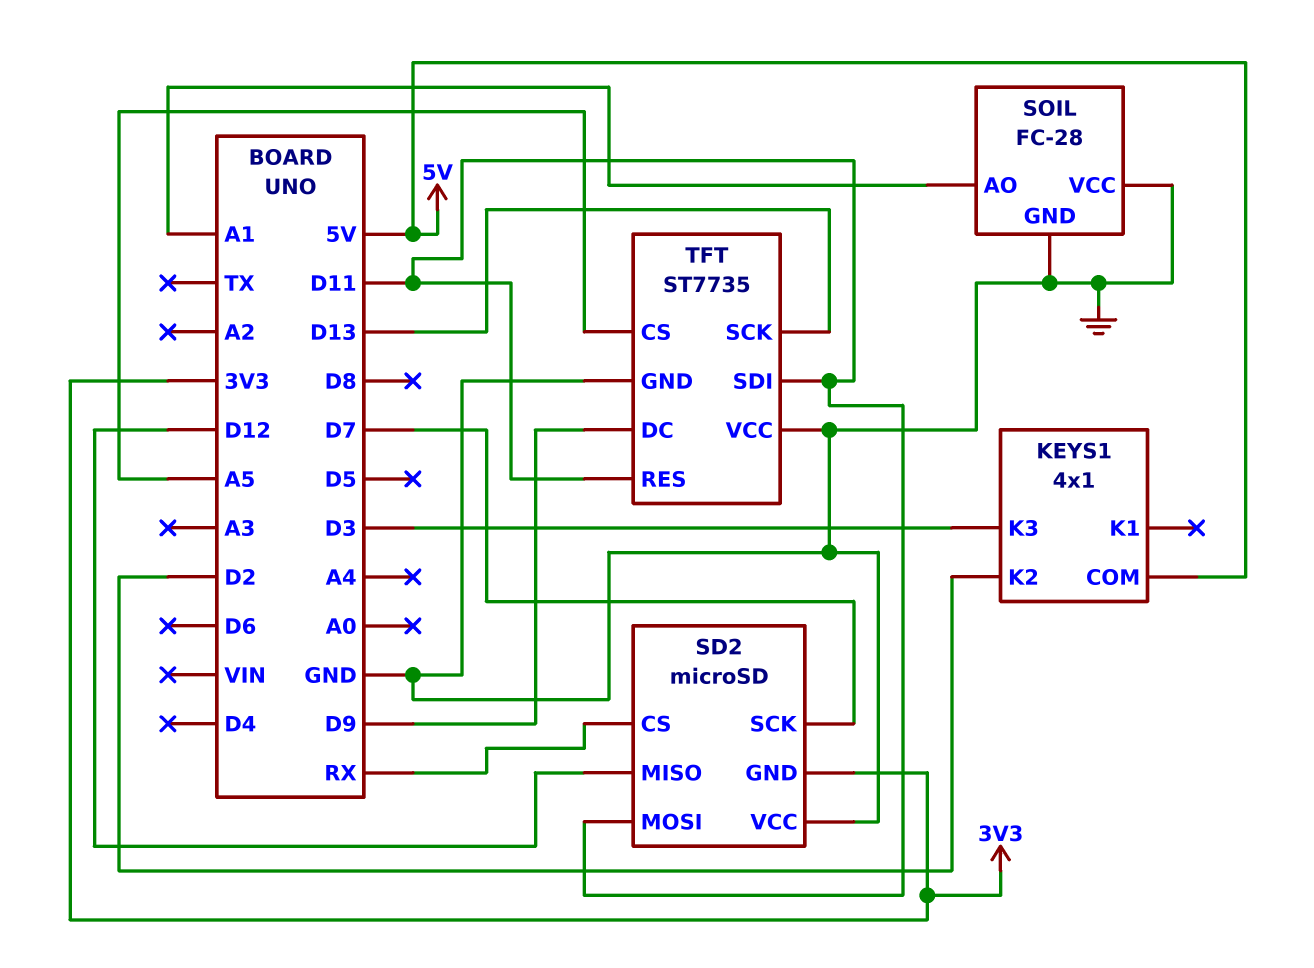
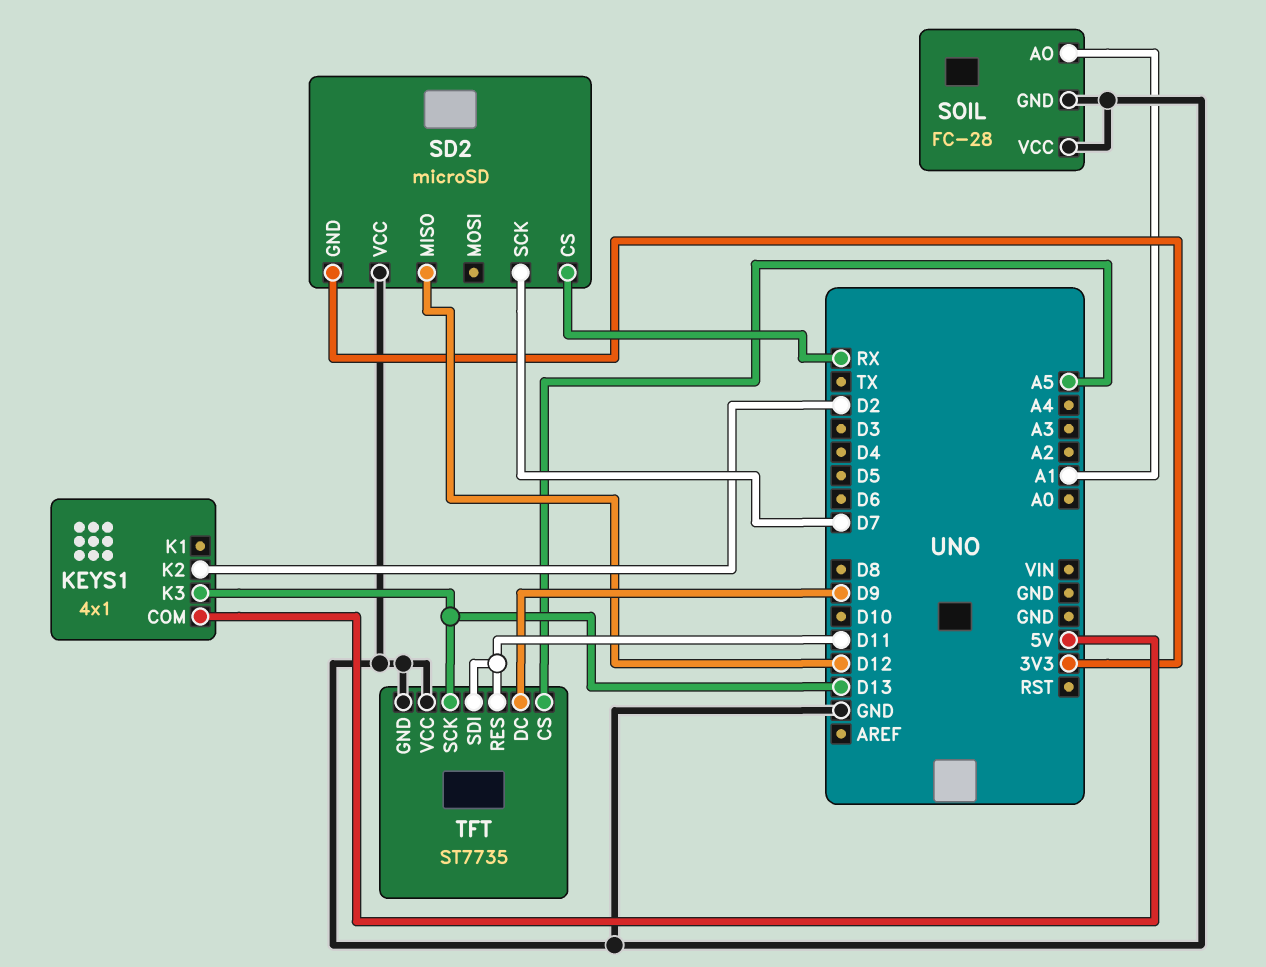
KEYS1 pin K3: D3 -> D13
SD2 pin MOSI: D11 -> none

